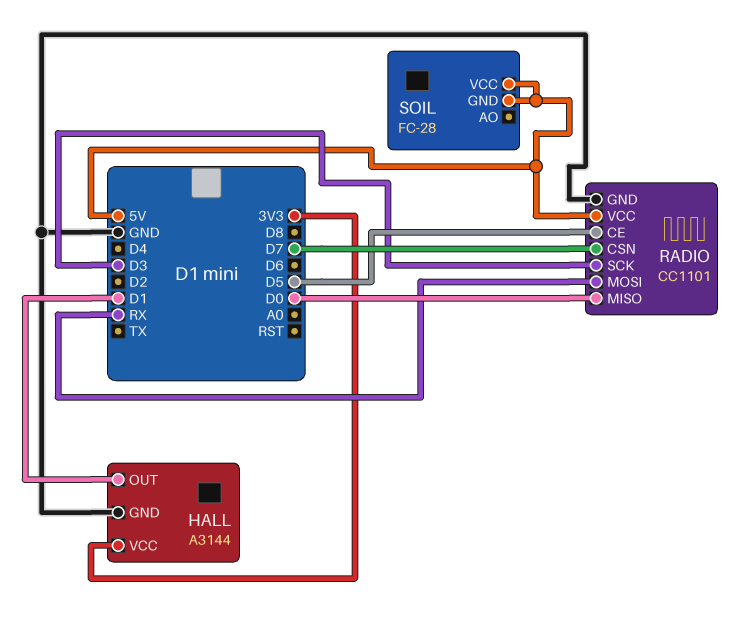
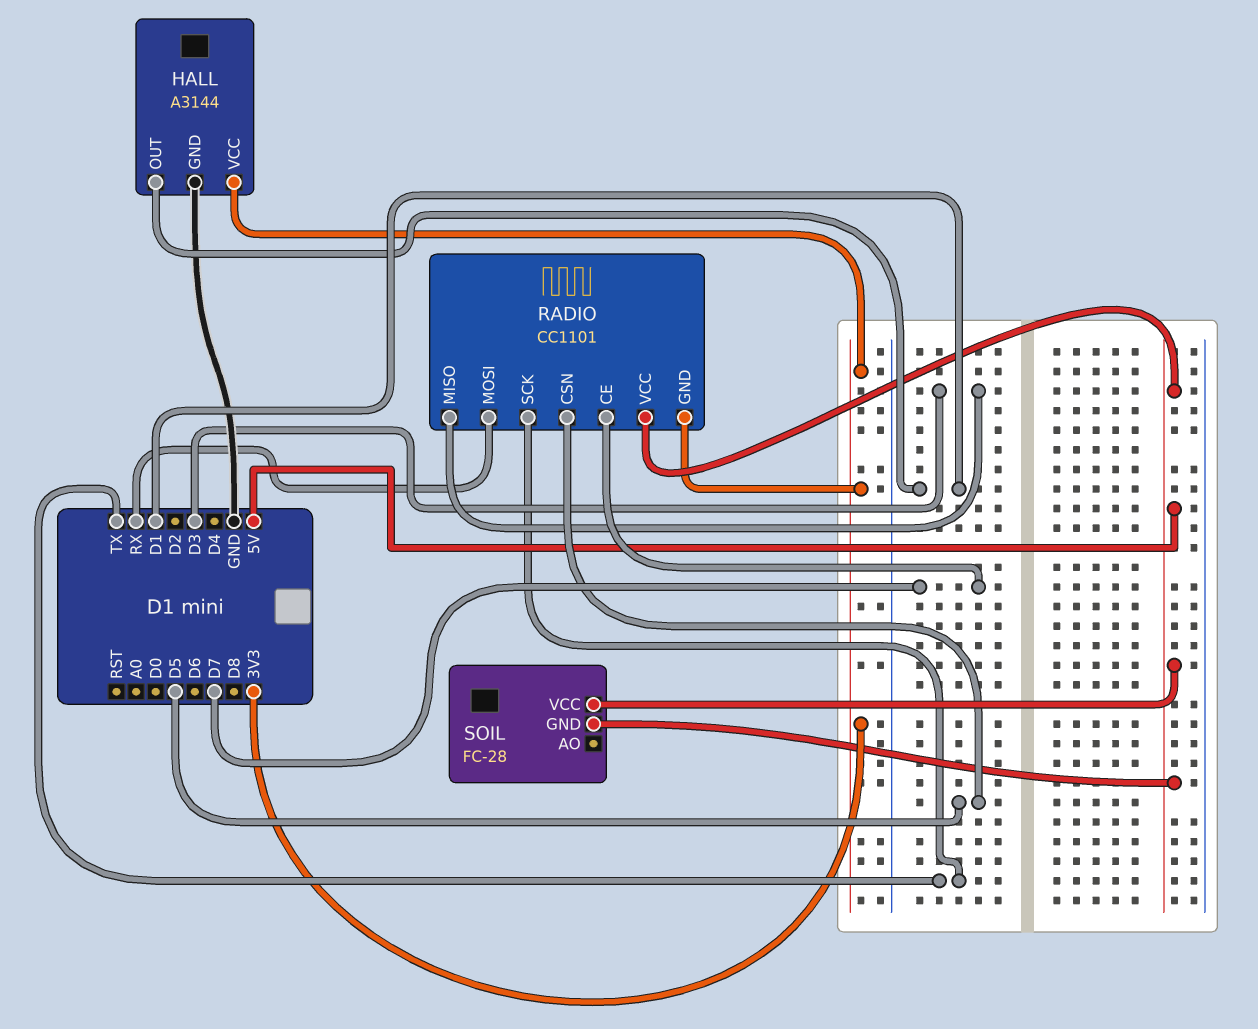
RADIO pin CE: D5 -> D7
RADIO pin CSN: D7 -> D5
RADIO pin GND: GND -> 3V3
RADIO pin MISO: D0 -> D3
RADIO pin SCK: D3 -> TX

